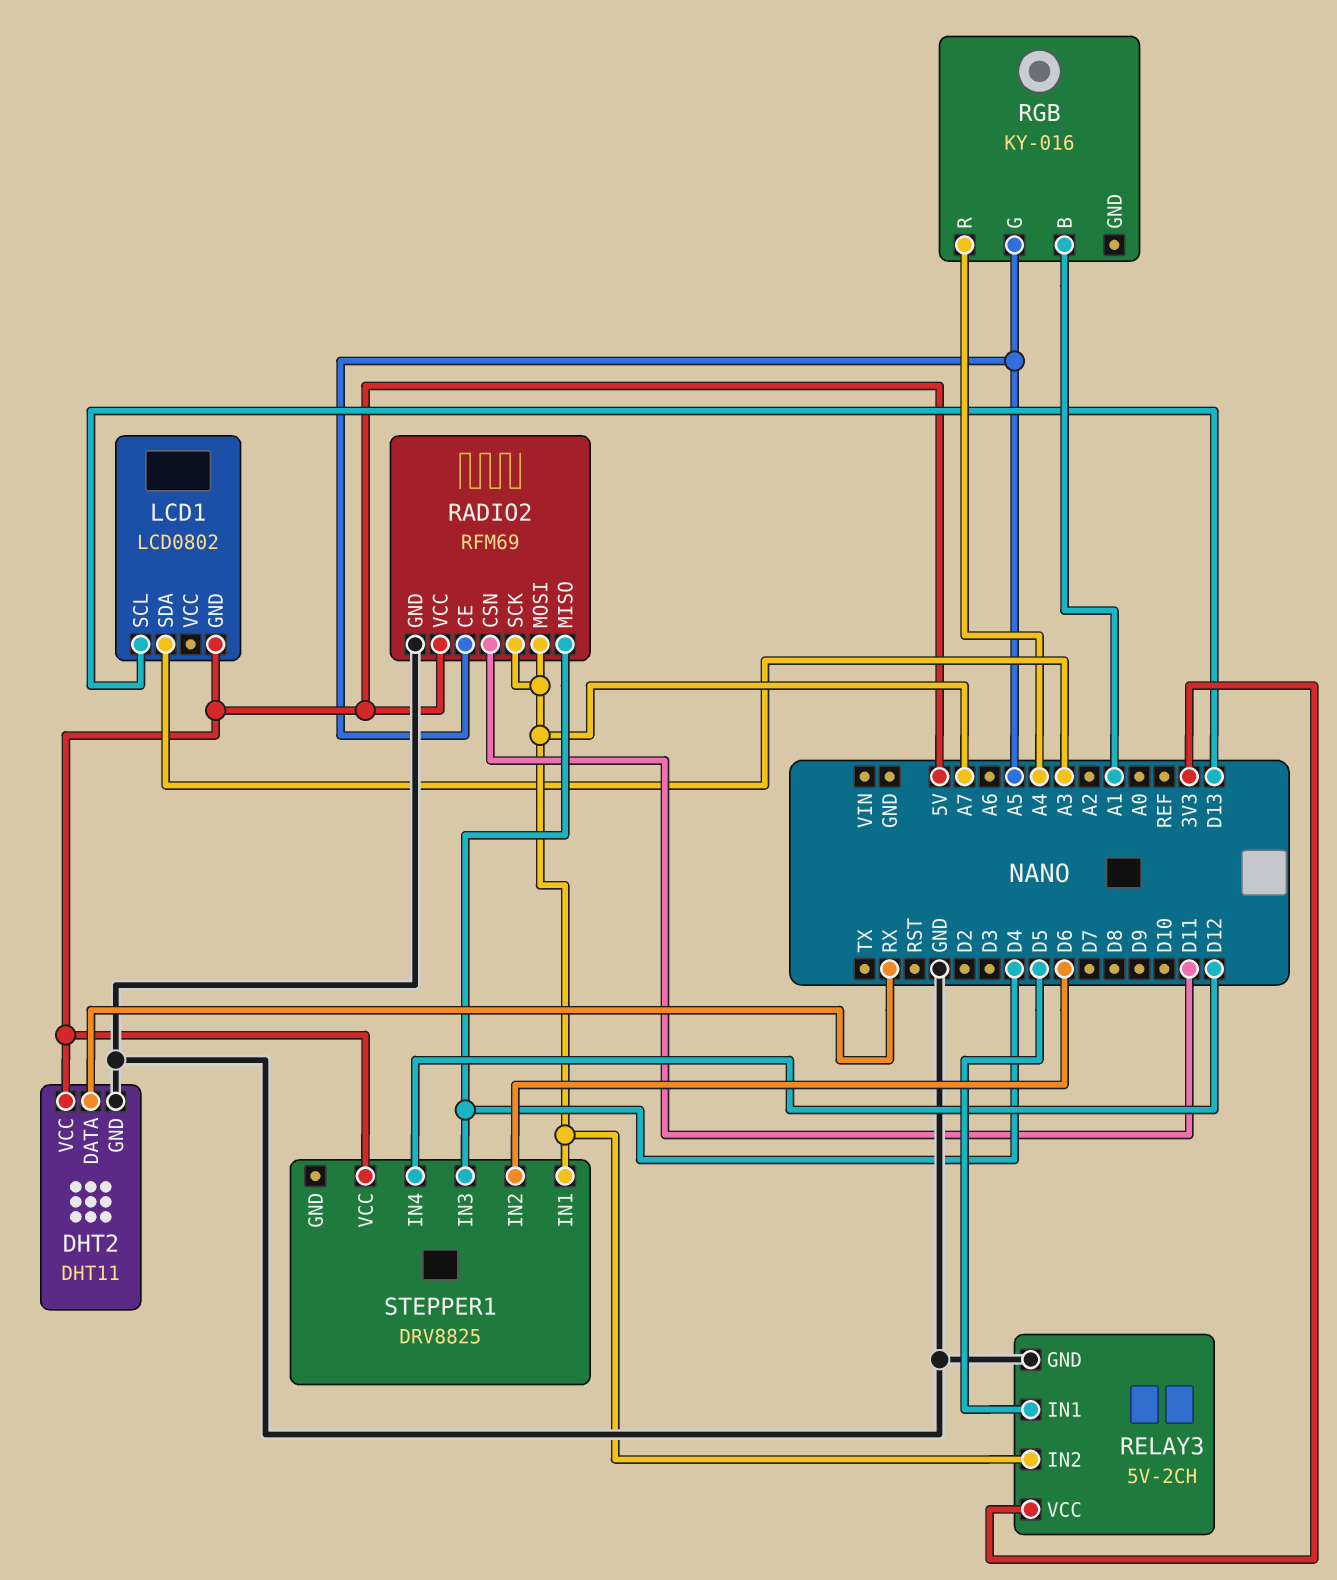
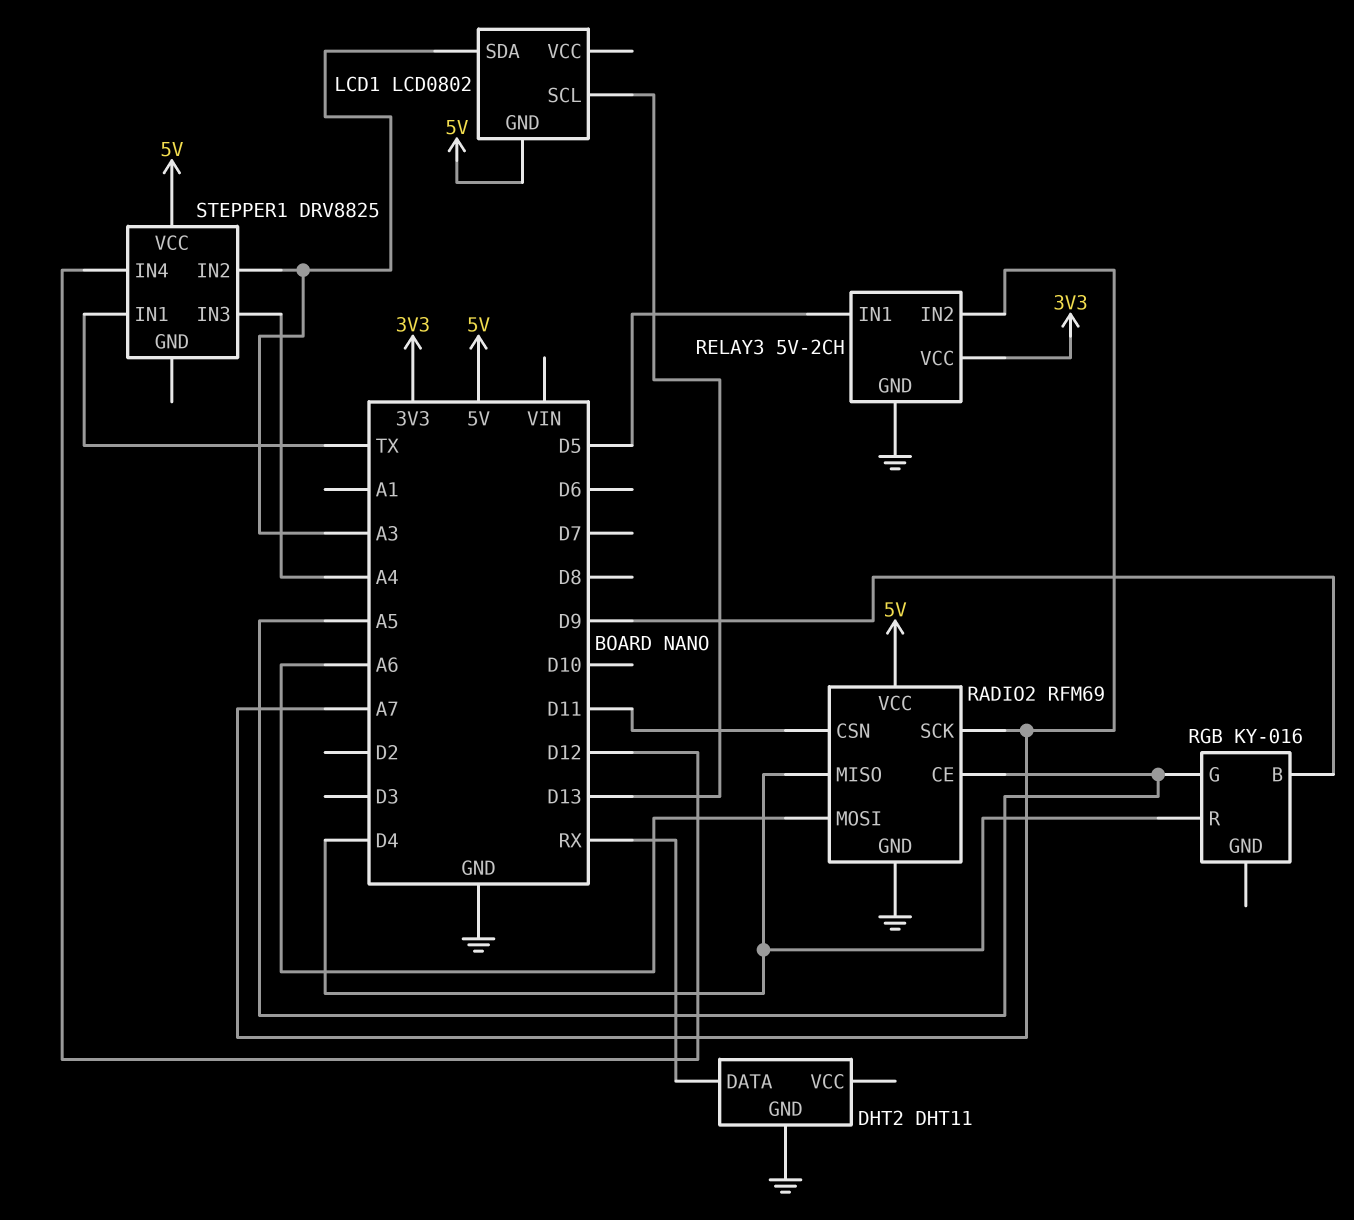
DHT2 pin VCC: 5V -> none
RADIO2 pin MOSI: A7 -> A6
RGB pin B: A1 -> D9
RGB pin R: A4 -> D4
STEPPER1 pin IN1: A7 -> TX
STEPPER1 pin IN2: D6 -> A3
STEPPER1 pin IN3: D4 -> A4

